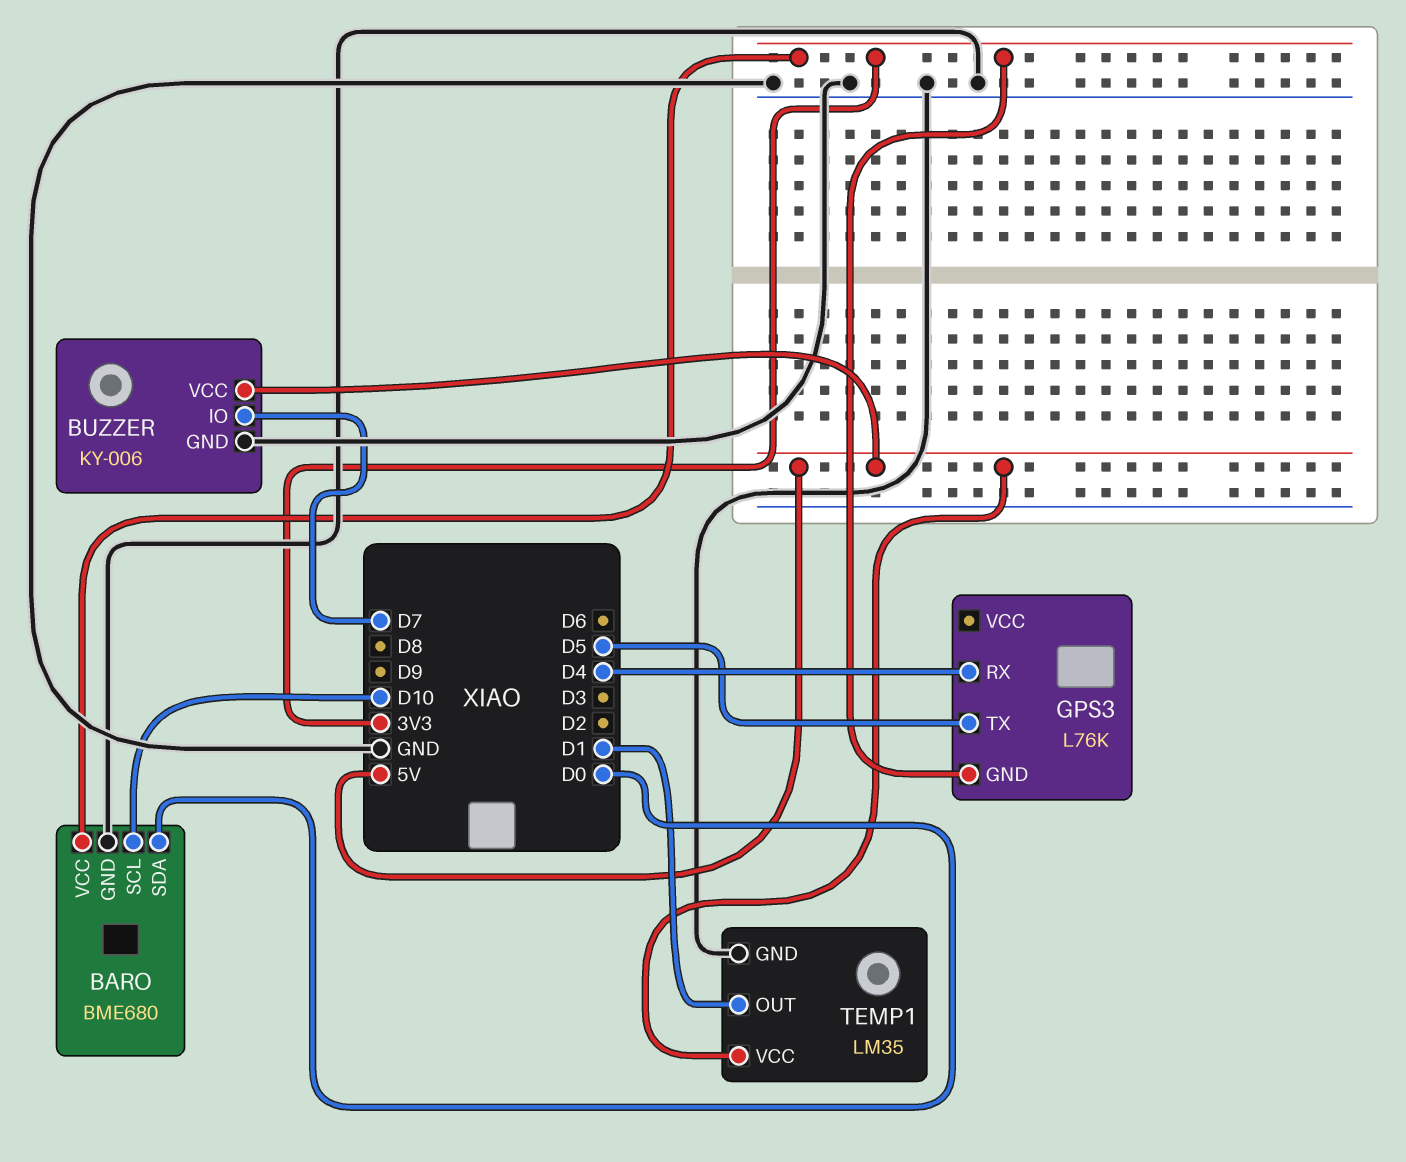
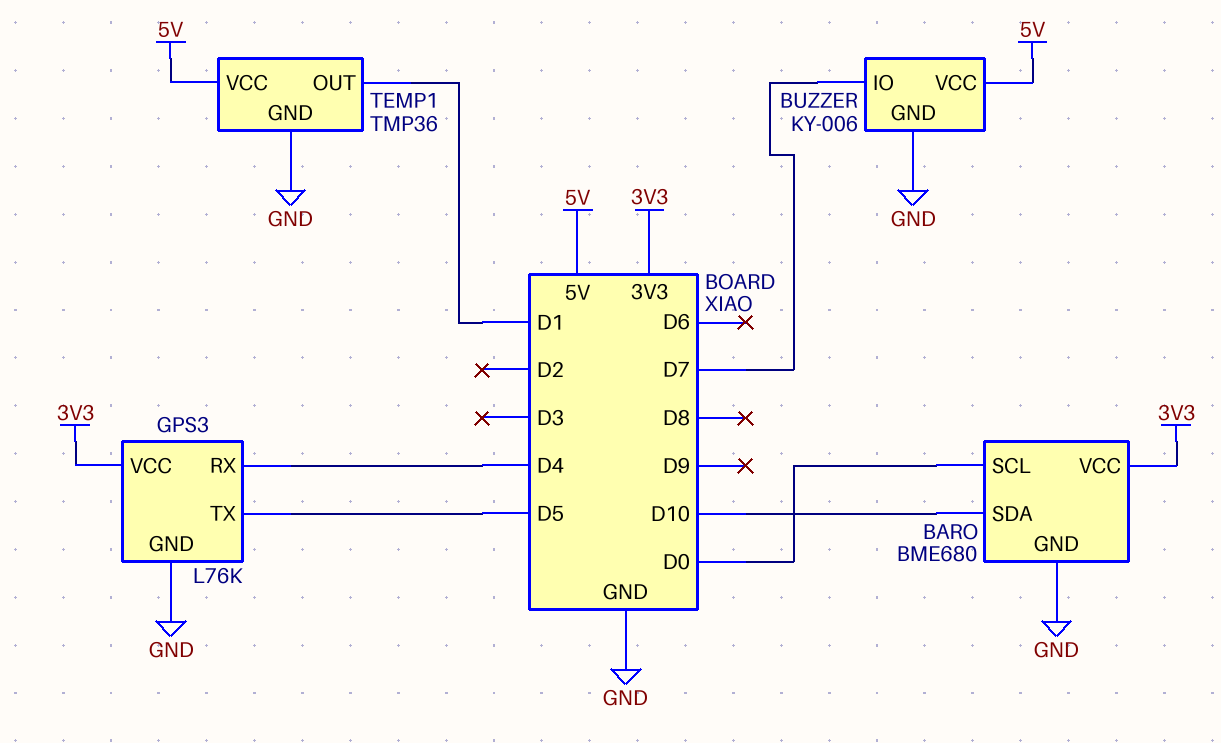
BARO pin SCL: D10 -> D0
BARO pin SDA: D0 -> D10
GPS3 pin GND: 3V3 -> GND
GPS3 pin VCC: none -> 3V3
TEMP1: LM35 -> TMP36

